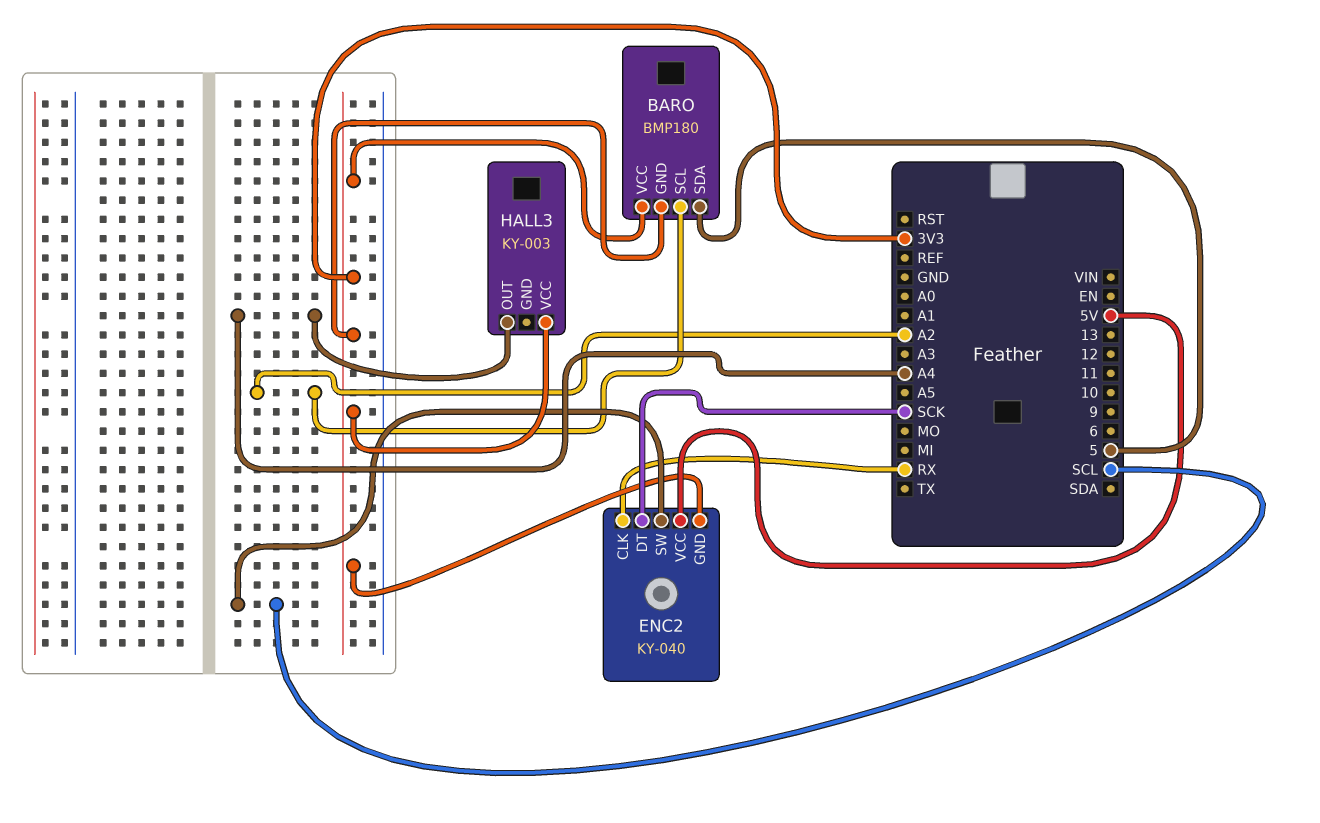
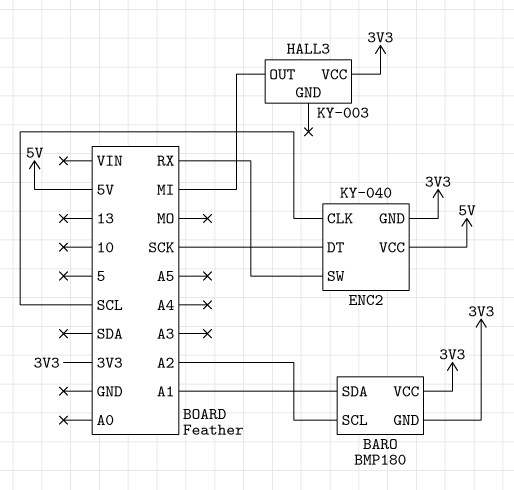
BARO pin SDA: 5 -> A1
ENC2 pin CLK: RX -> SCL
ENC2 pin SW: SCL -> RX
HALL3 pin OUT: A4 -> MI

